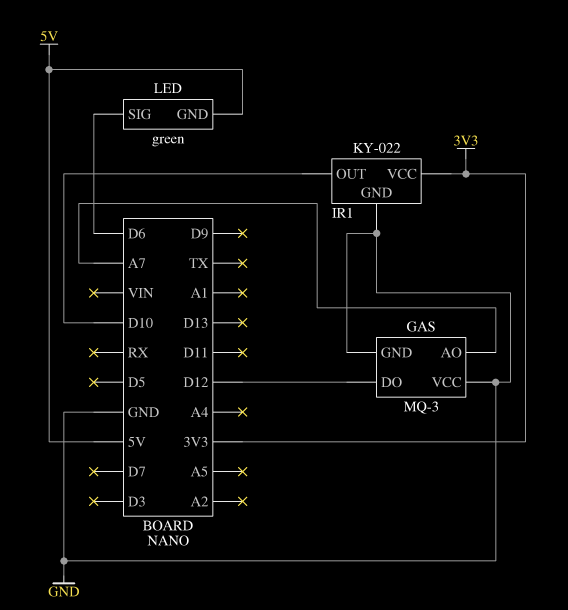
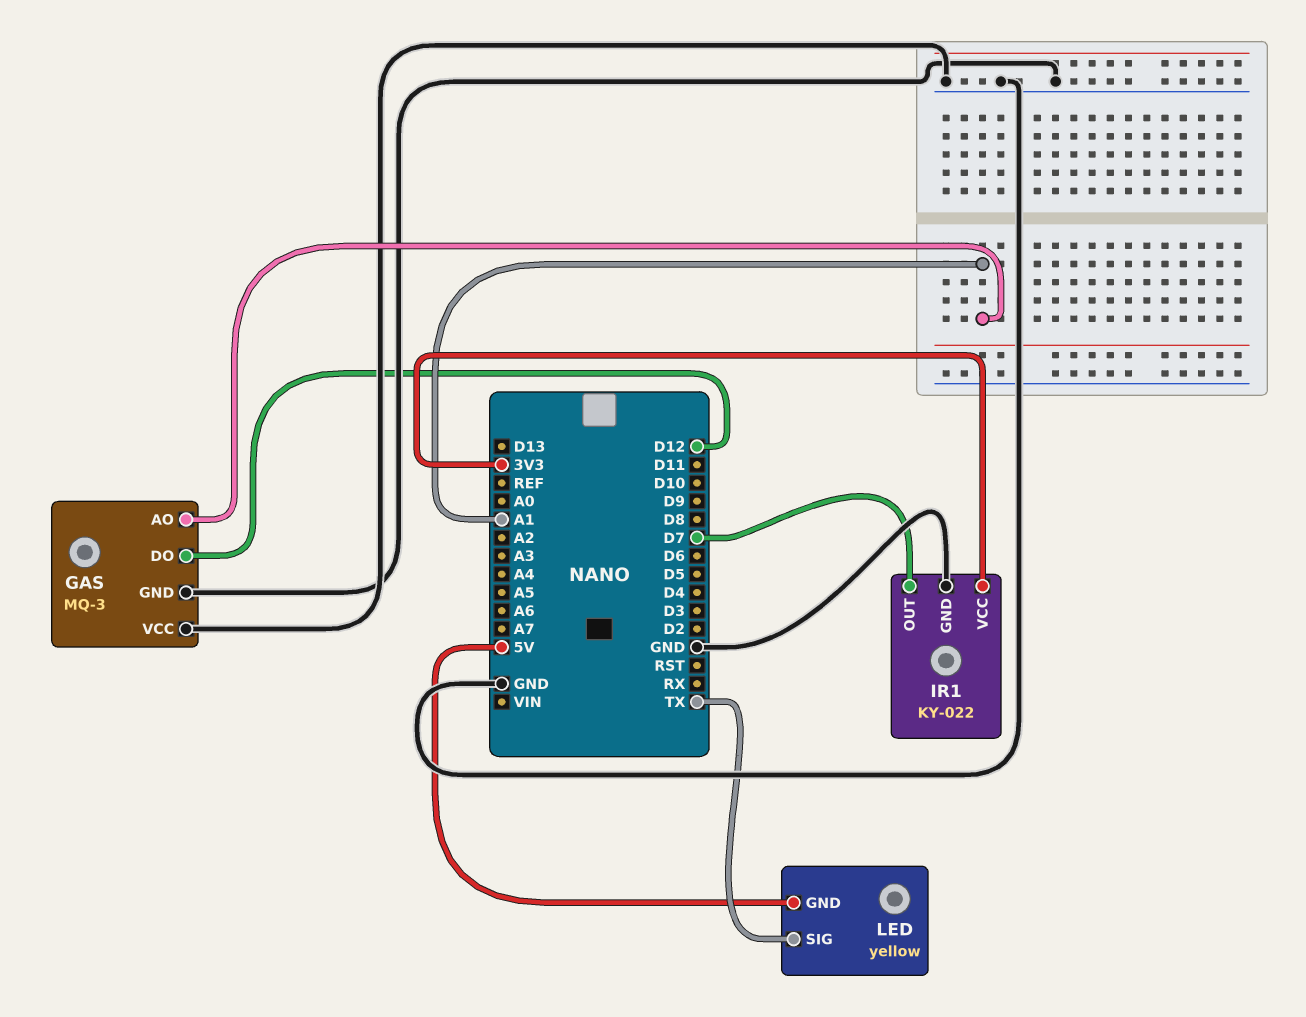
GAS pin AO: A7 -> A1
IR1 pin OUT: D10 -> D7
LED: green -> yellow
LED pin SIG: D6 -> TX

